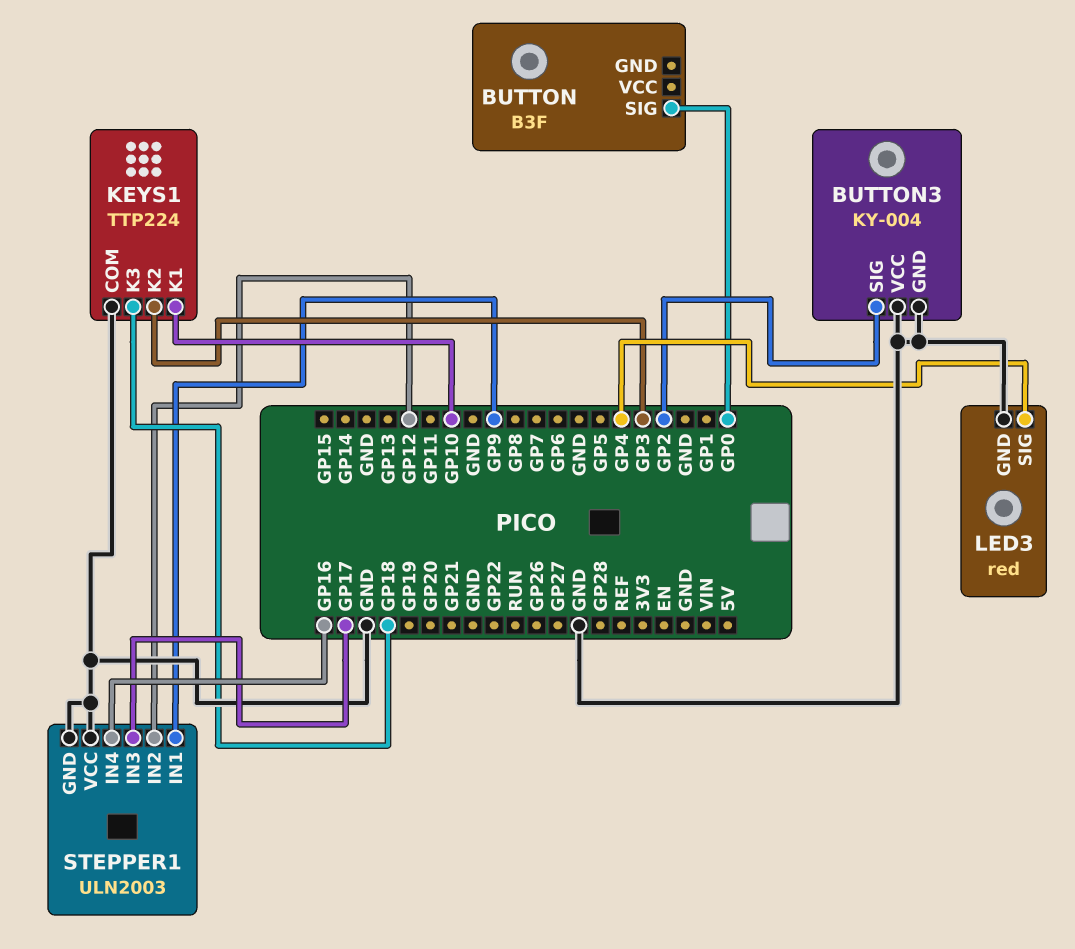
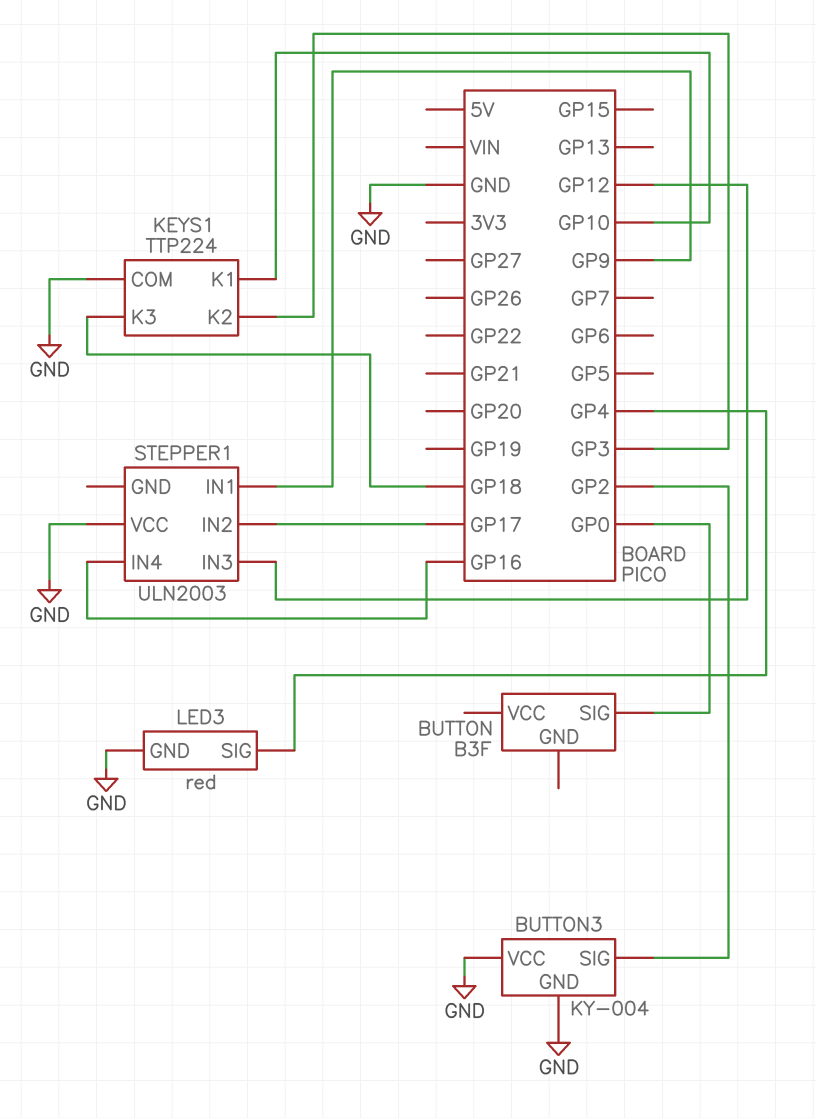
STEPPER1 pin GND: GND -> none
STEPPER1 pin IN2: GP12 -> GP17
STEPPER1 pin IN3: GP17 -> GP12

